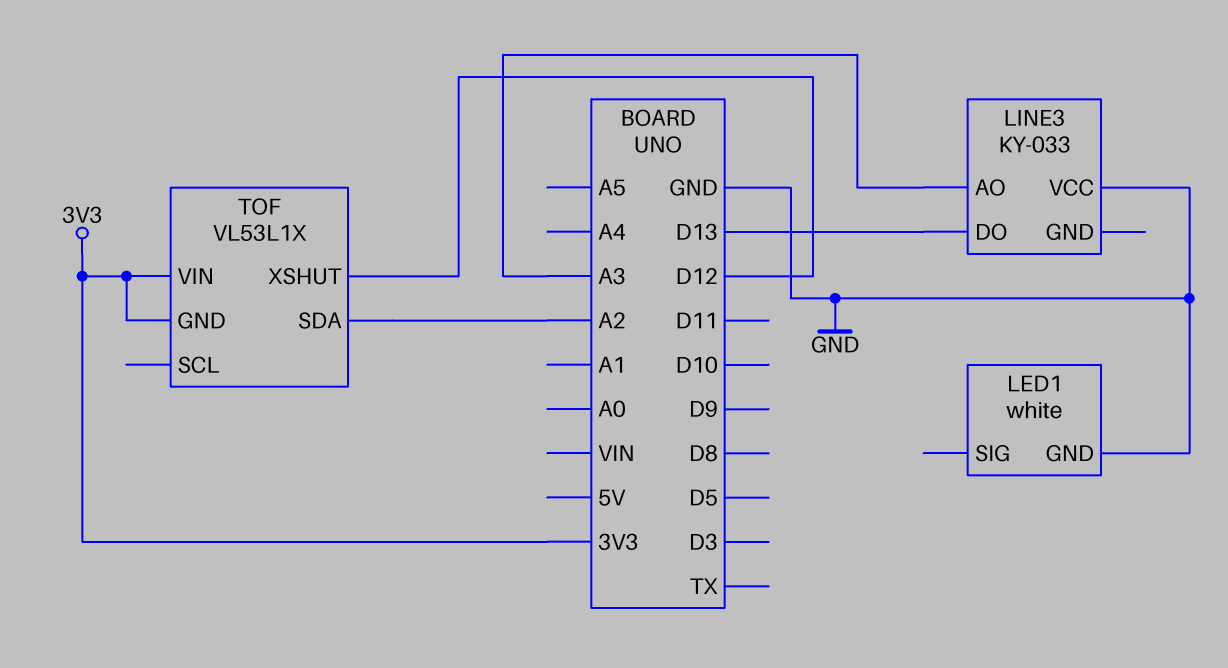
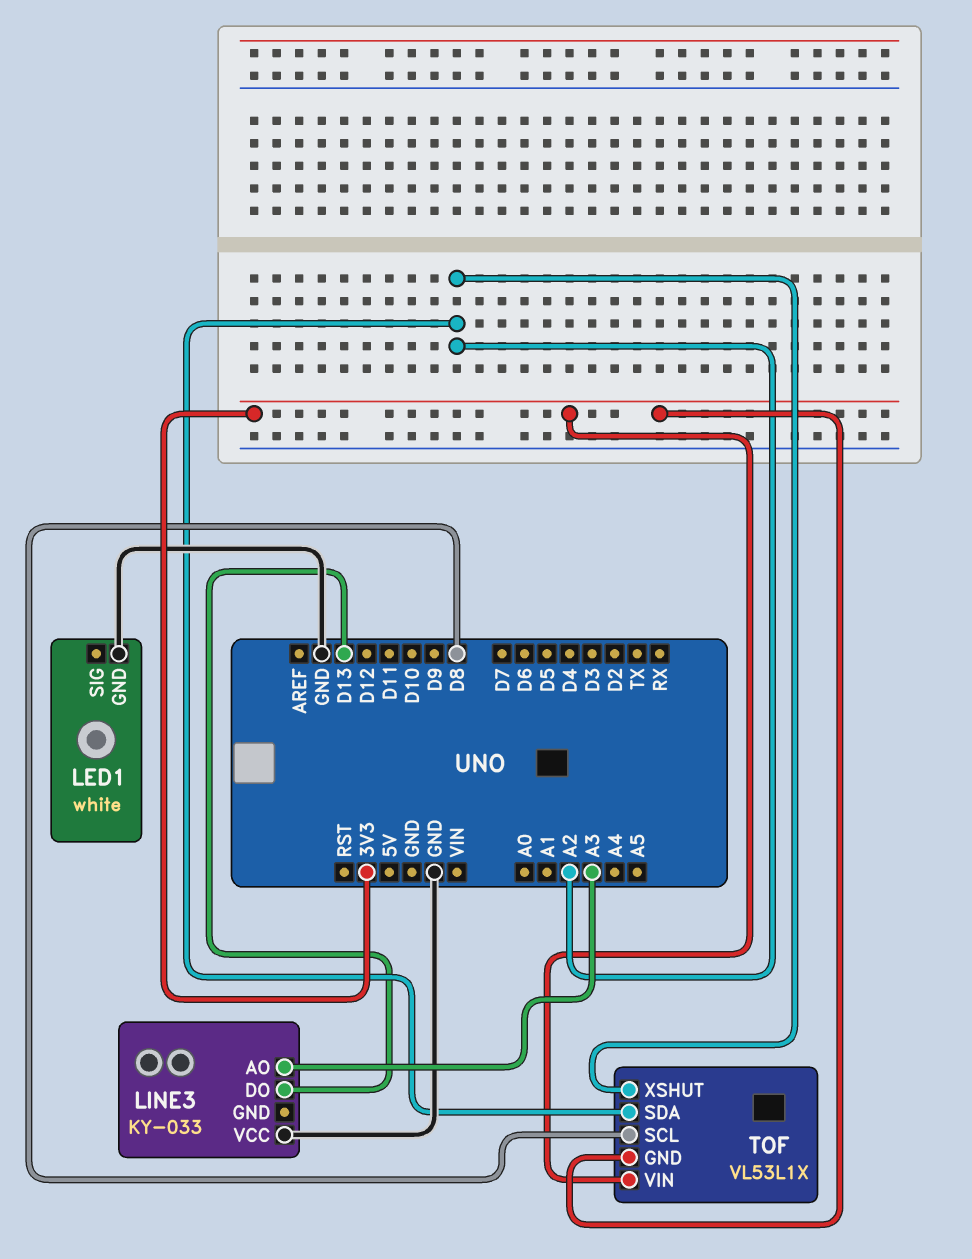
TOF pin SCL: none -> D8
TOF pin XSHUT: D12 -> A2

